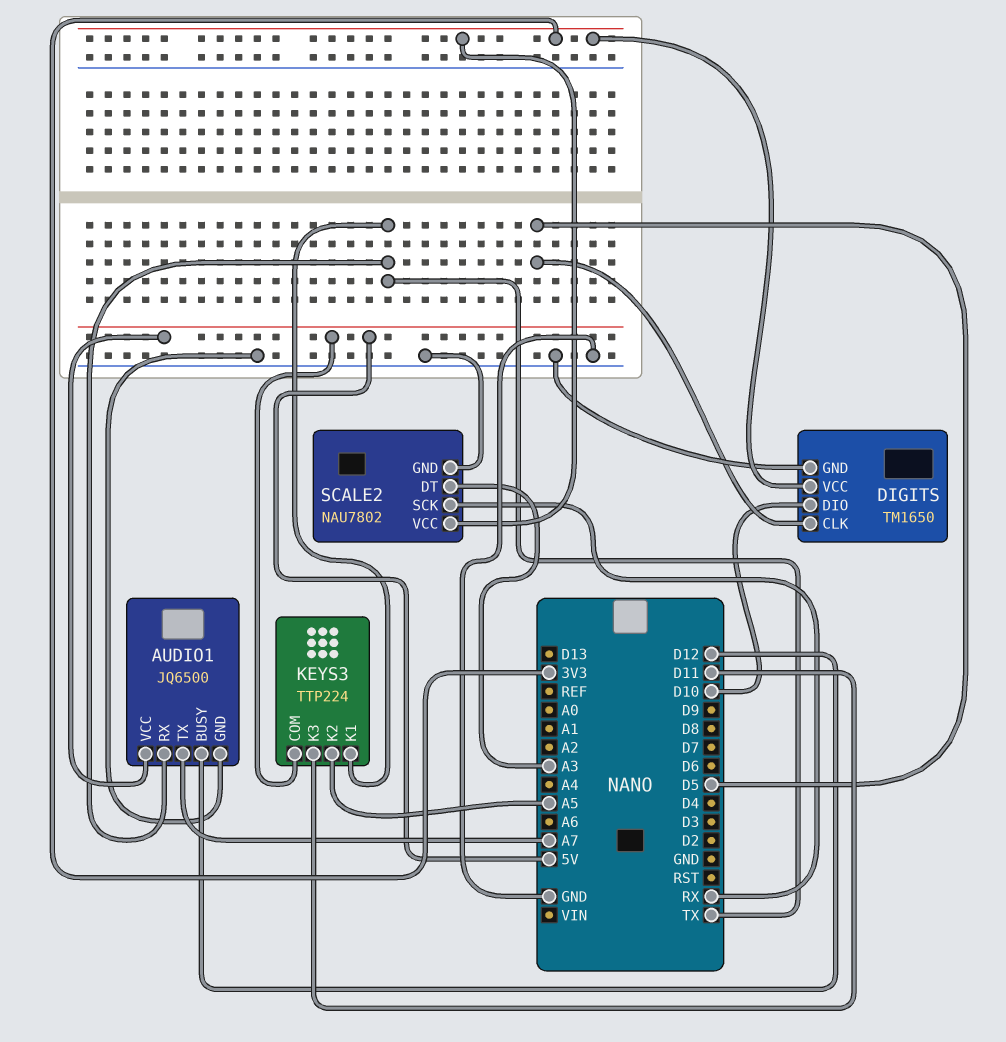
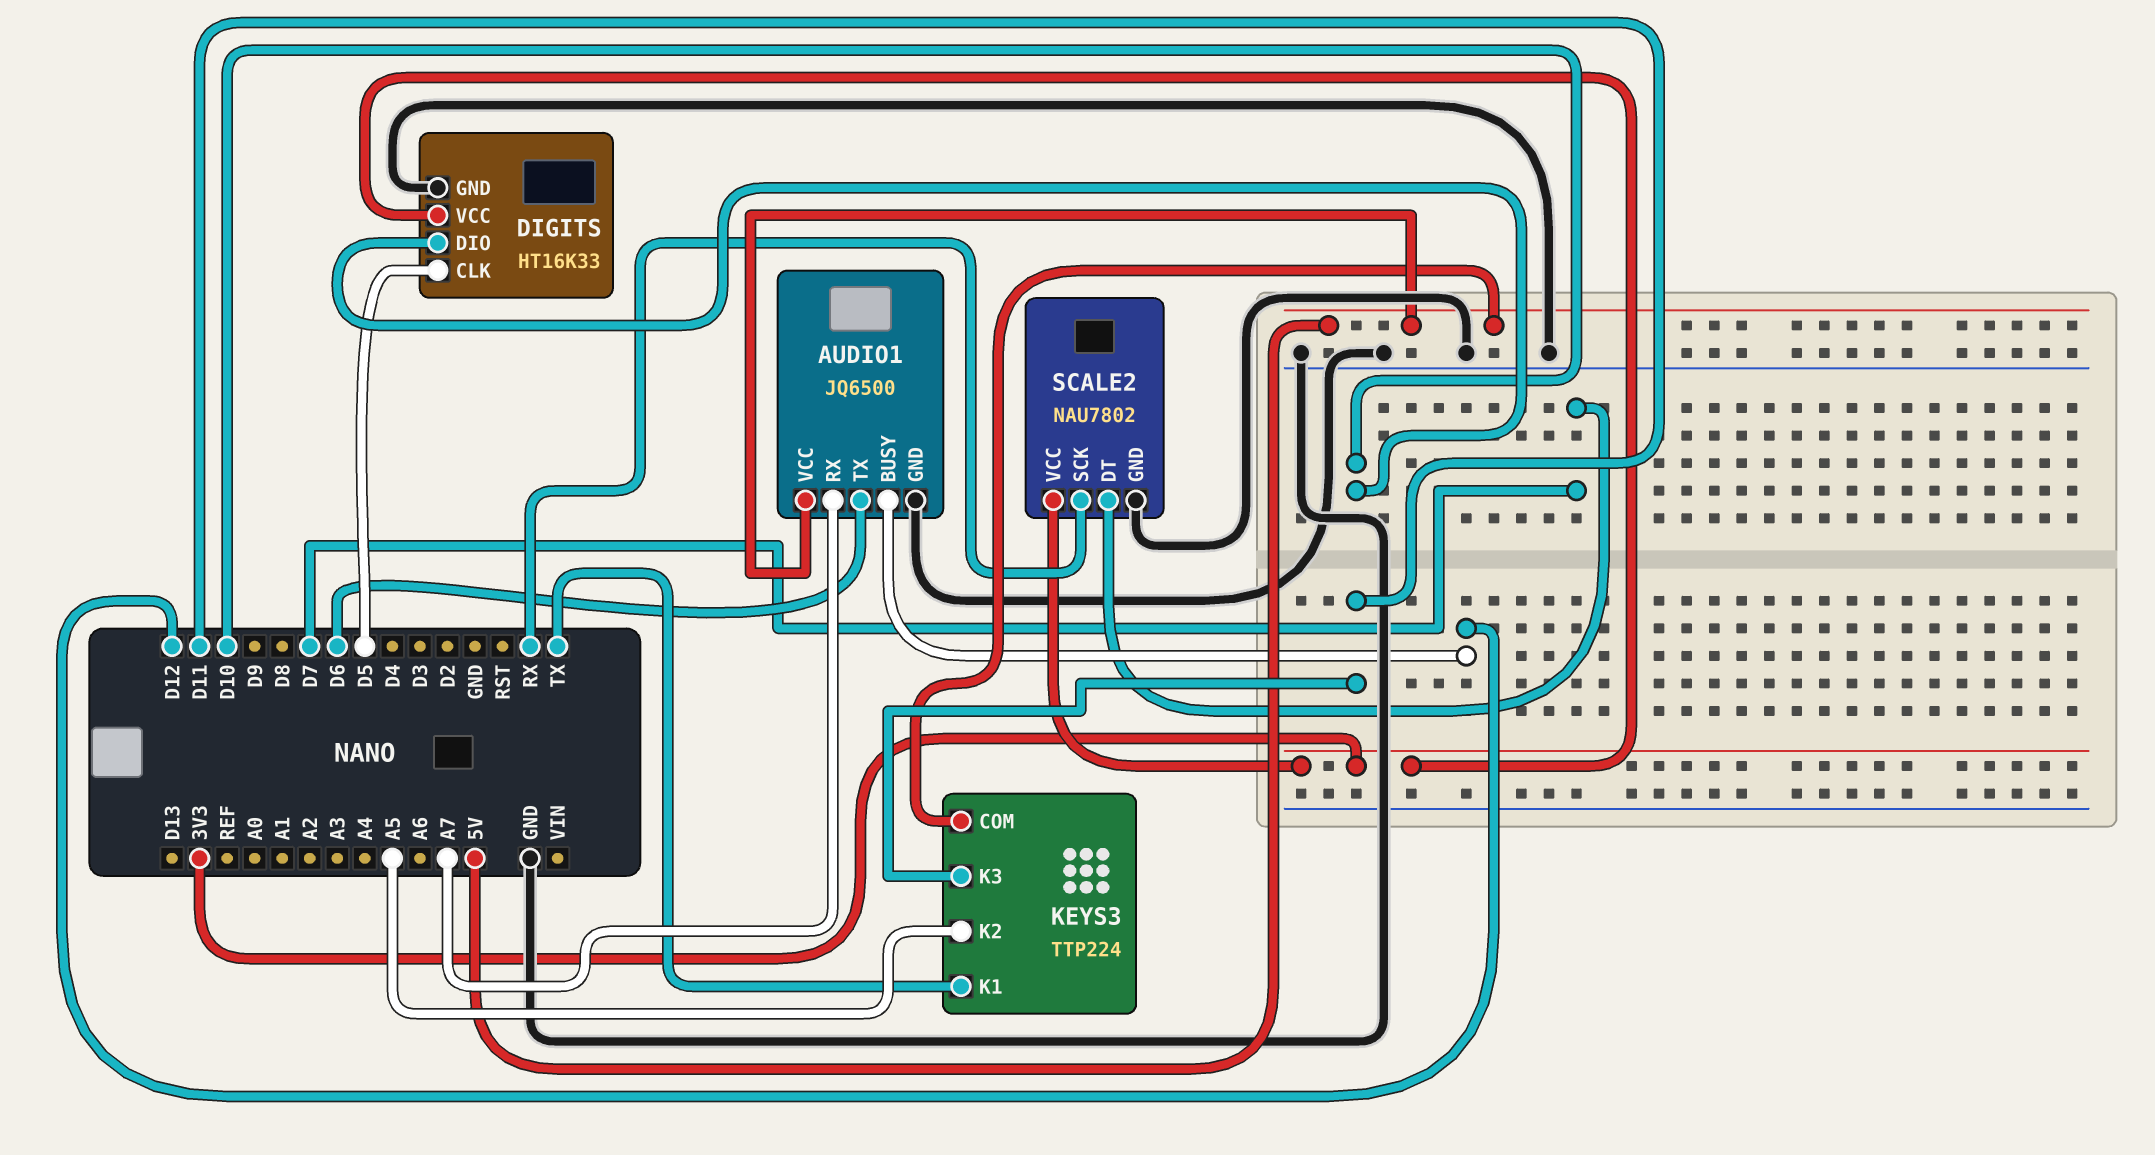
AUDIO1 pin RX: TX -> A7
AUDIO1 pin TX: A7 -> D6
DIGITS: TM1650 -> HT16K33
SCALE2 pin DT: A3 -> D7

